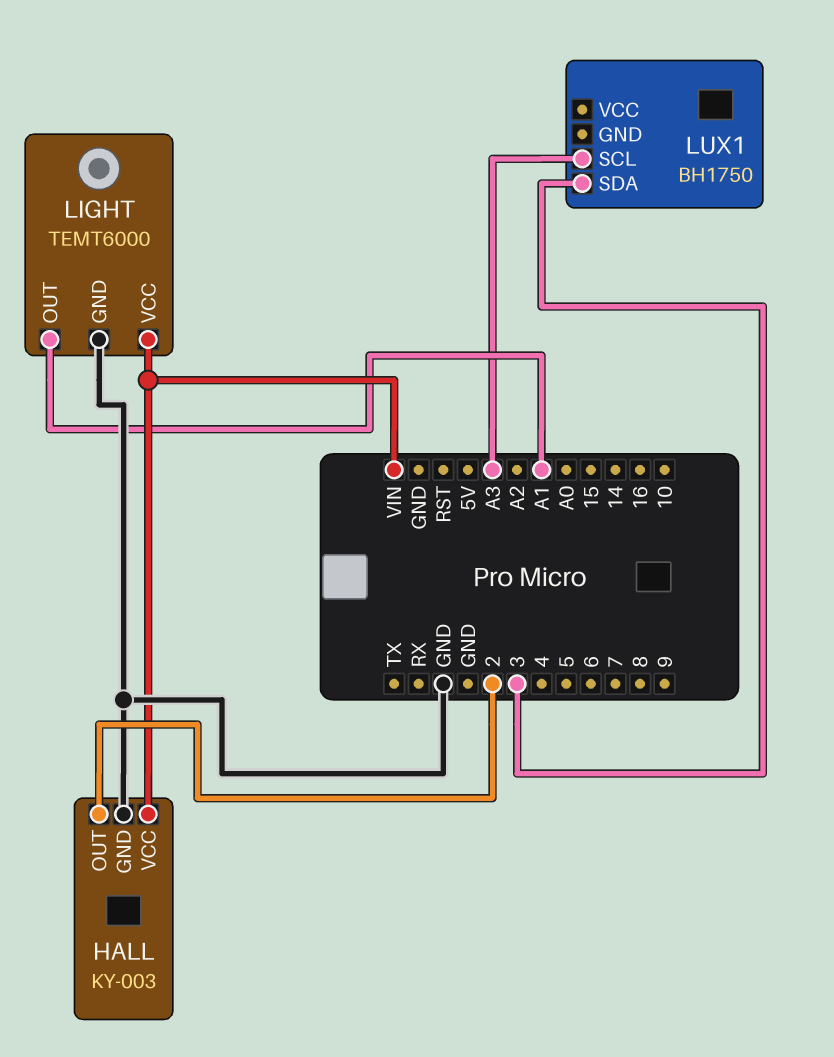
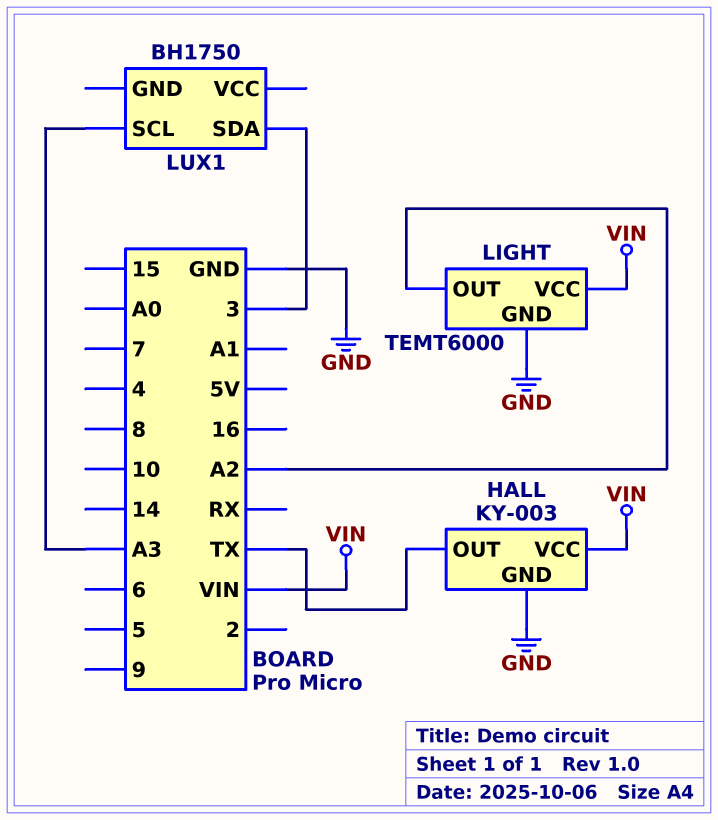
HALL pin OUT: 2 -> TX
LIGHT pin OUT: A1 -> A2

